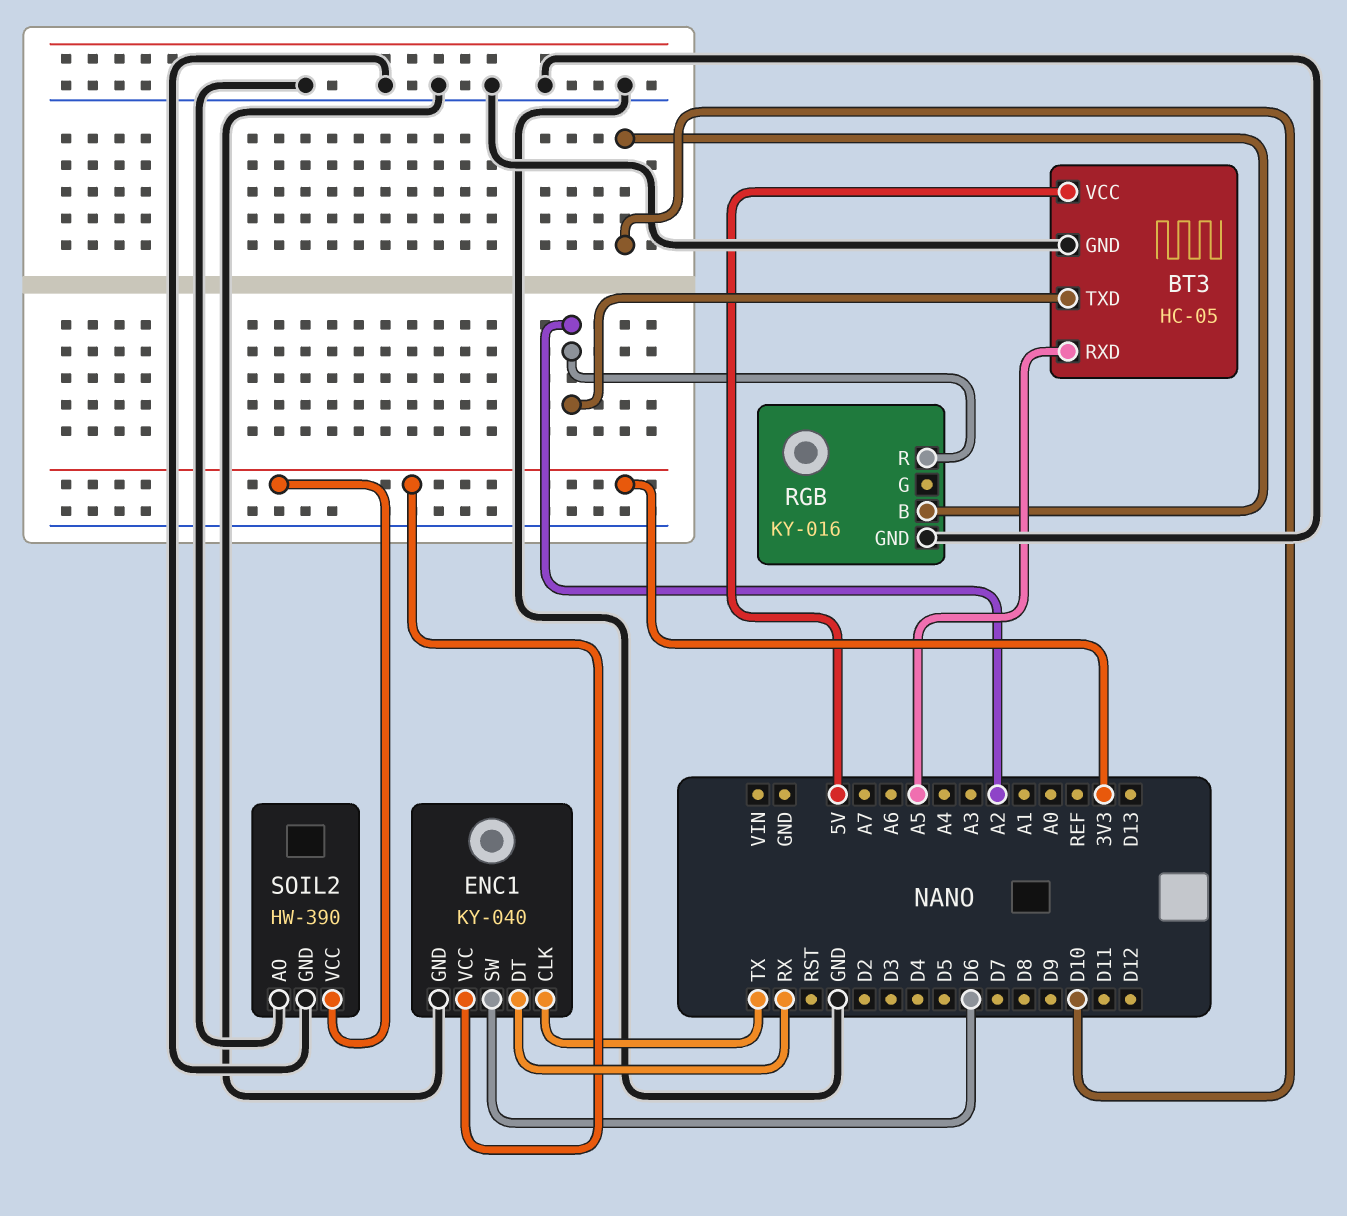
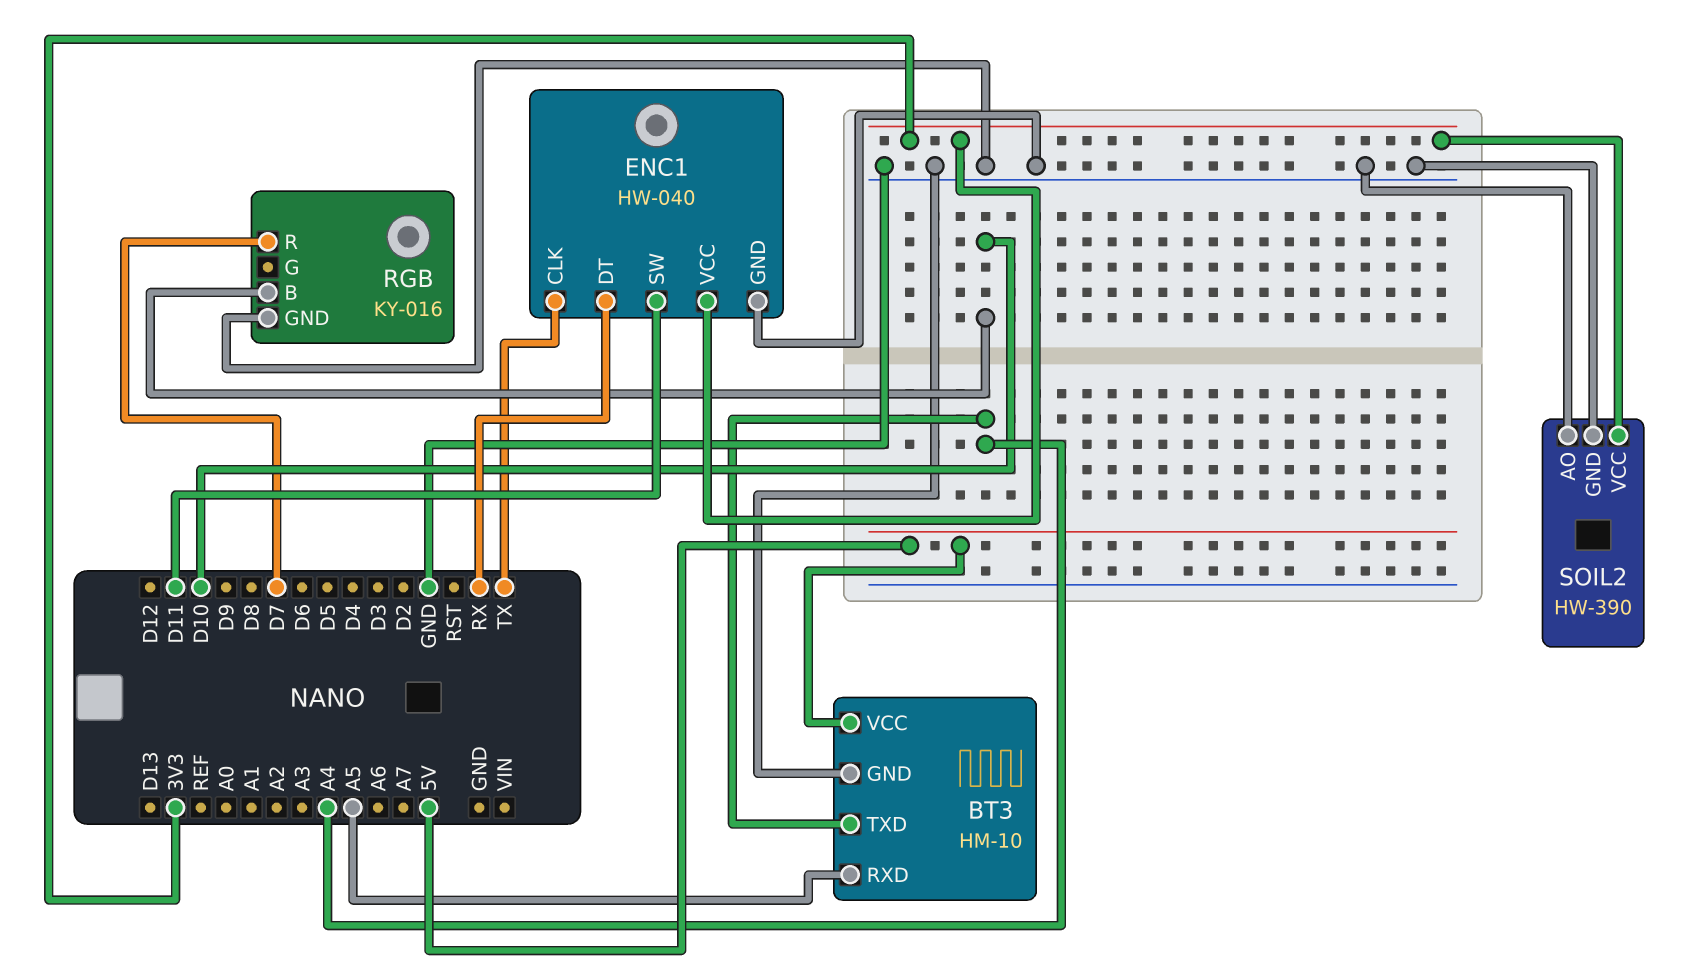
BT3: HC-05 -> HM-10
BT3 pin TXD: A2 -> A4
ENC1: KY-040 -> HW-040
ENC1 pin SW: D6 -> D11
RGB pin R: A2 -> D7

